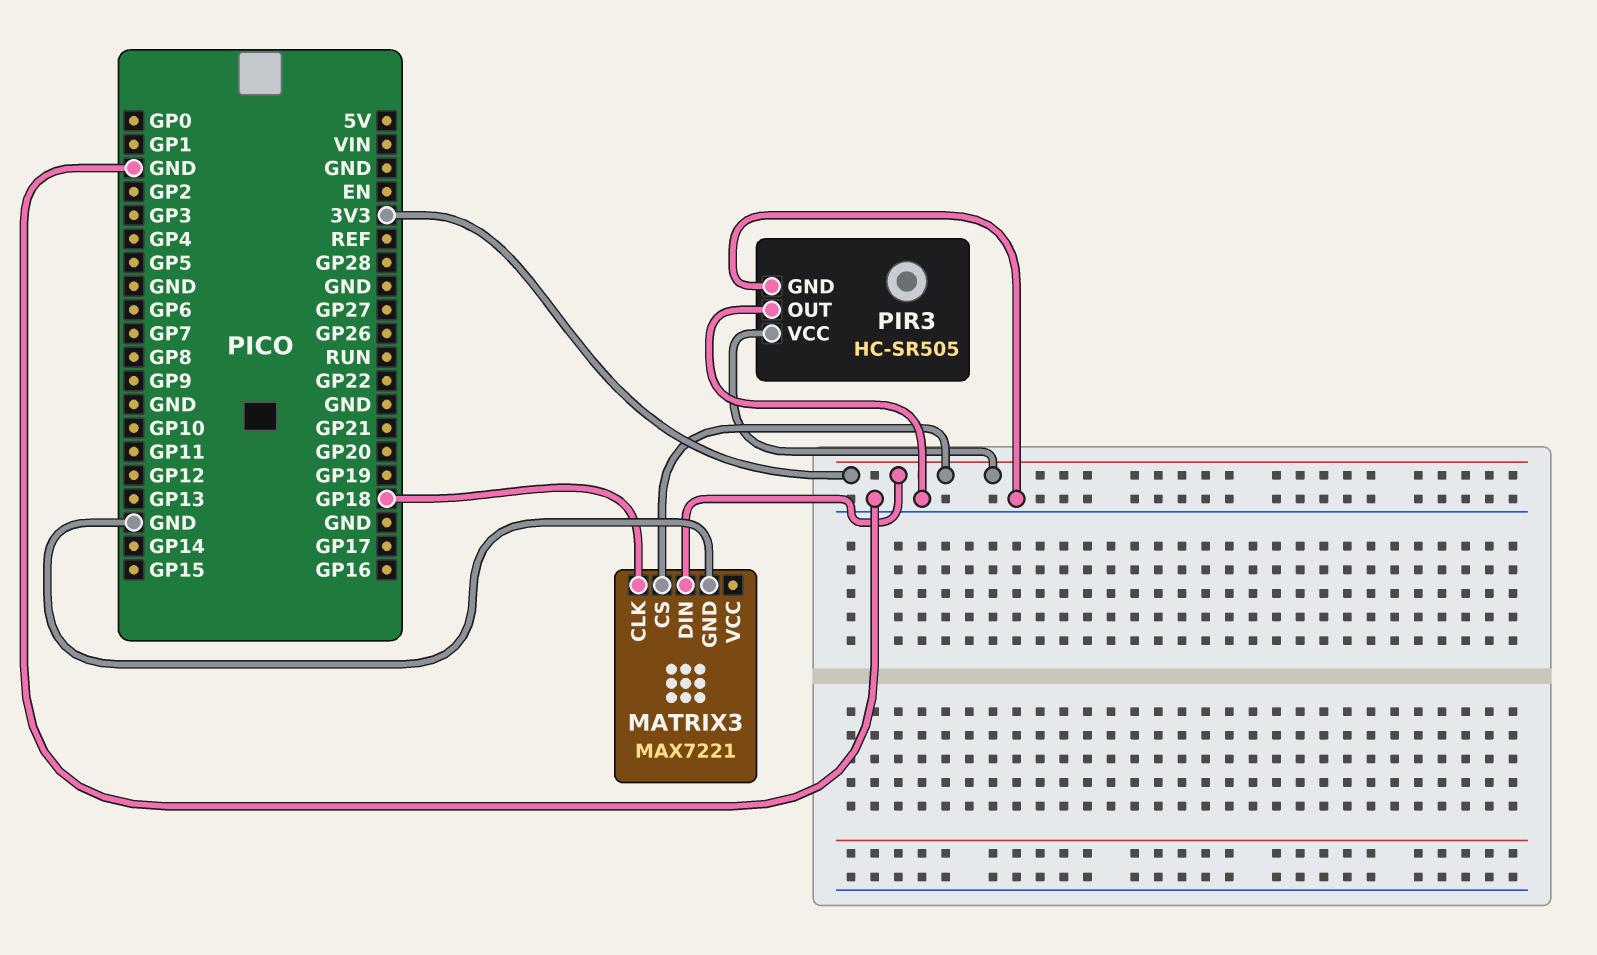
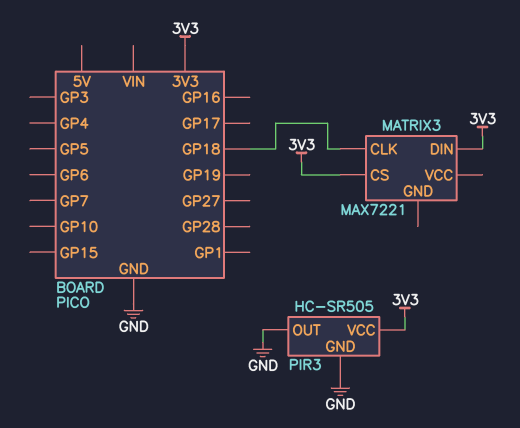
MATRIX3 pin GND: GND -> none

